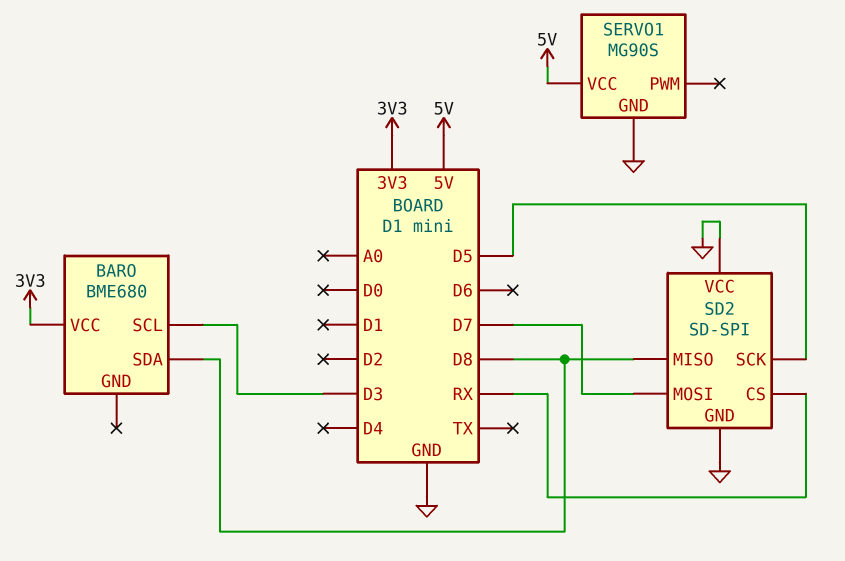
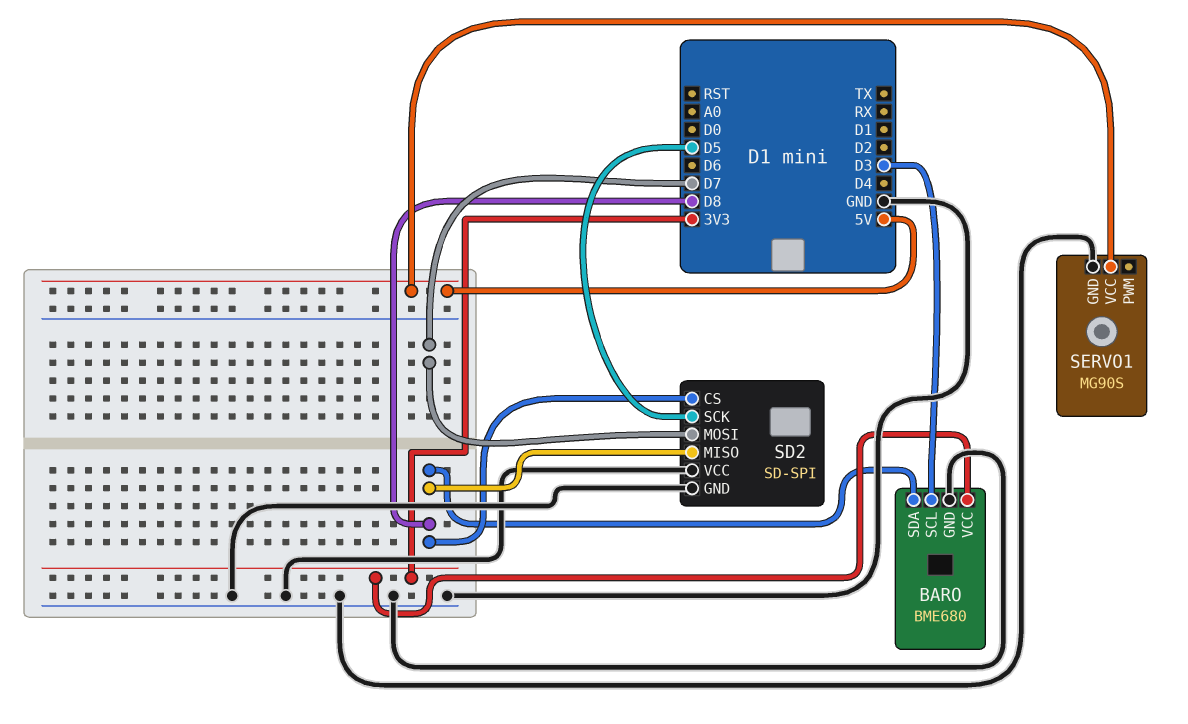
BARO pin GND: none -> GND
SD2 pin CS: RX -> D8

